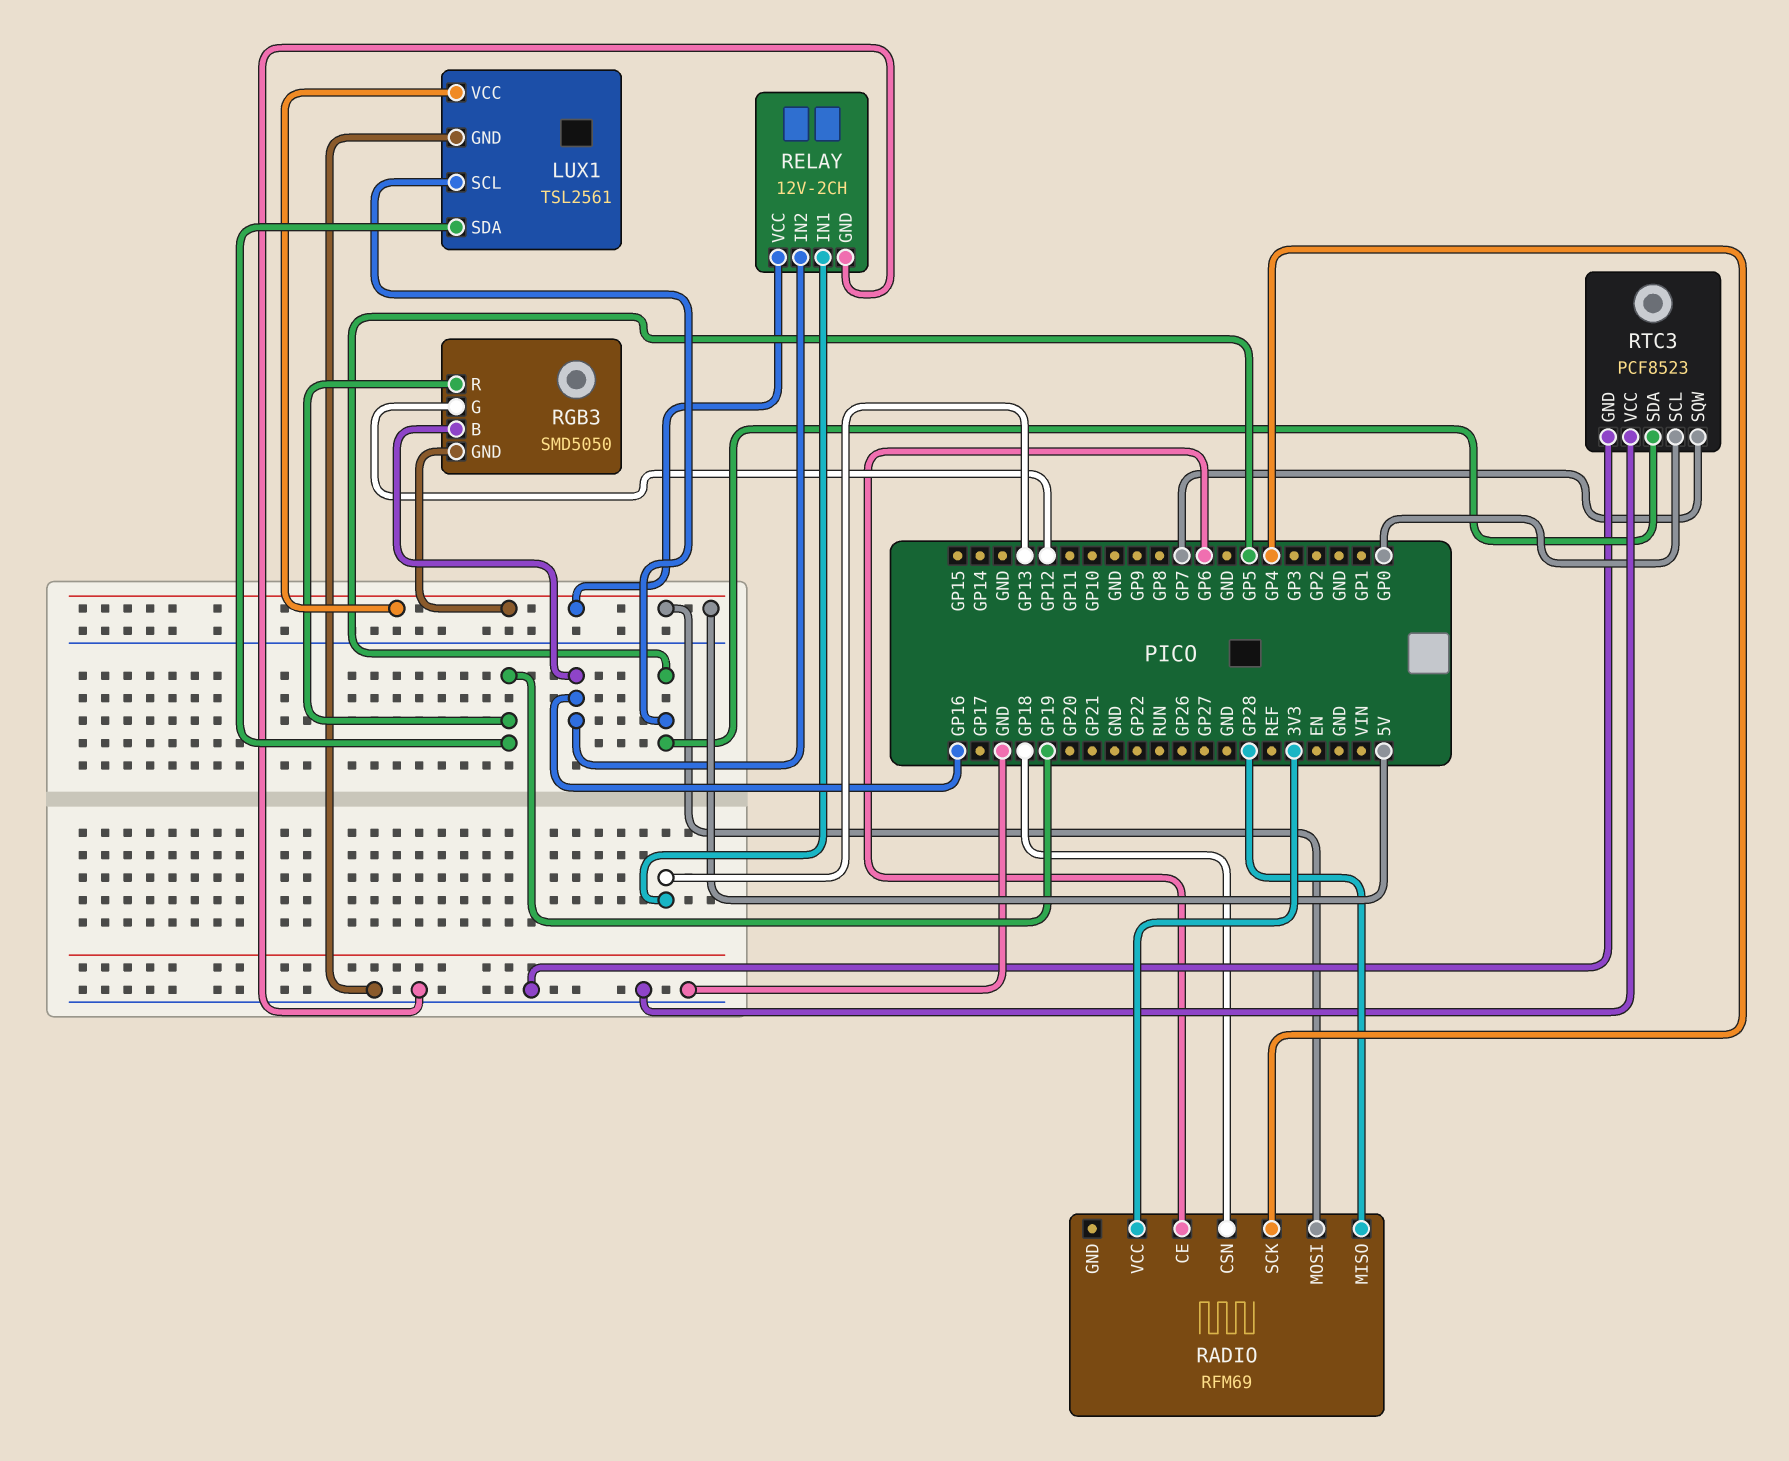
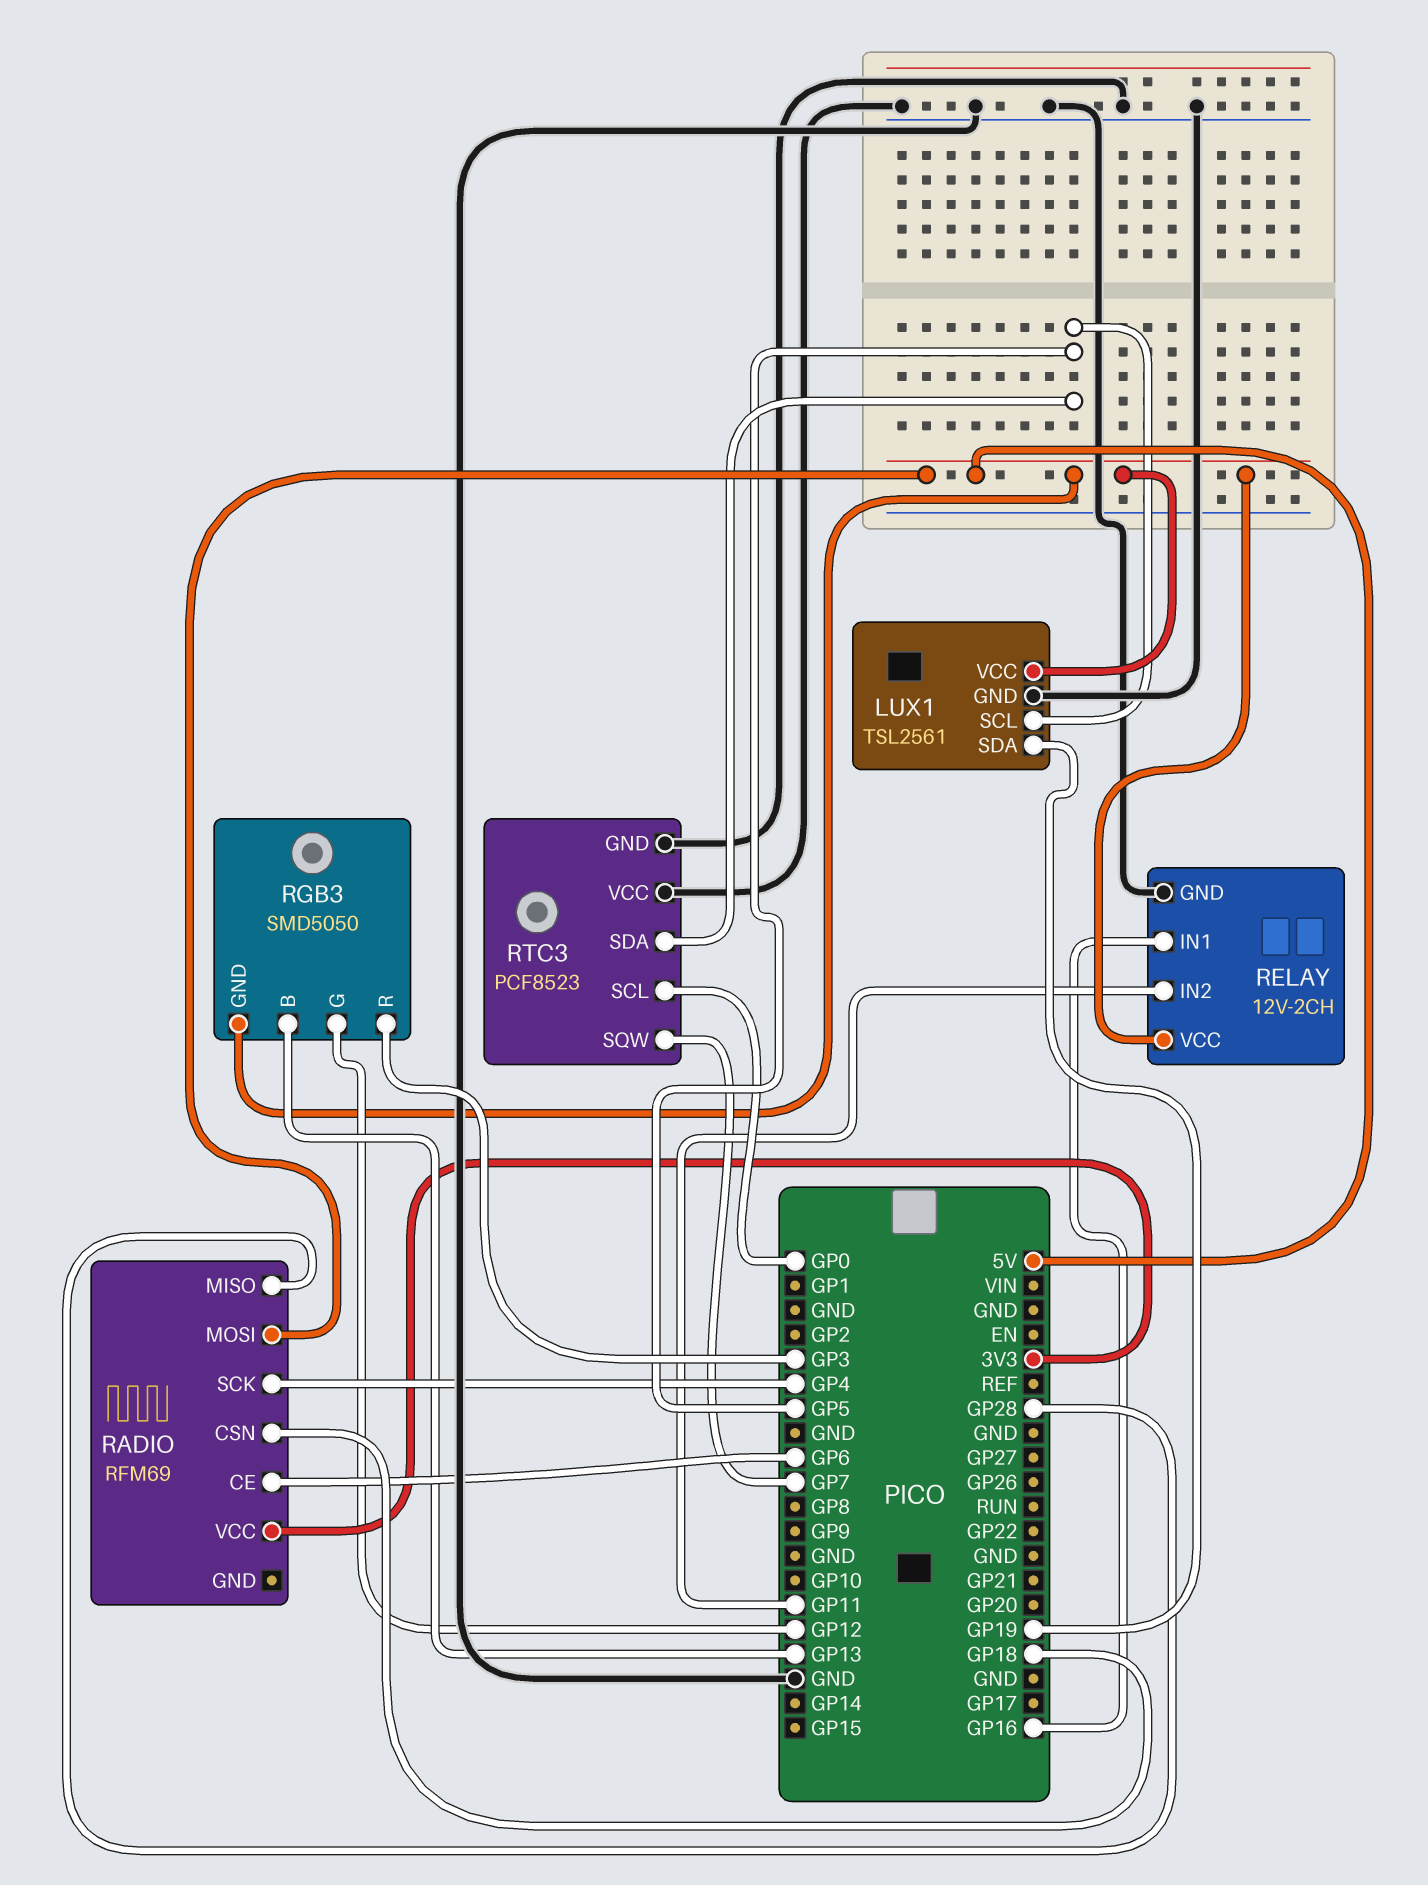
RELAY pin IN1: GP13 -> GP16
RELAY pin IN2: GP16 -> GP11
RGB3 pin B: GP16 -> GP13
RGB3 pin R: GP19 -> GP3

